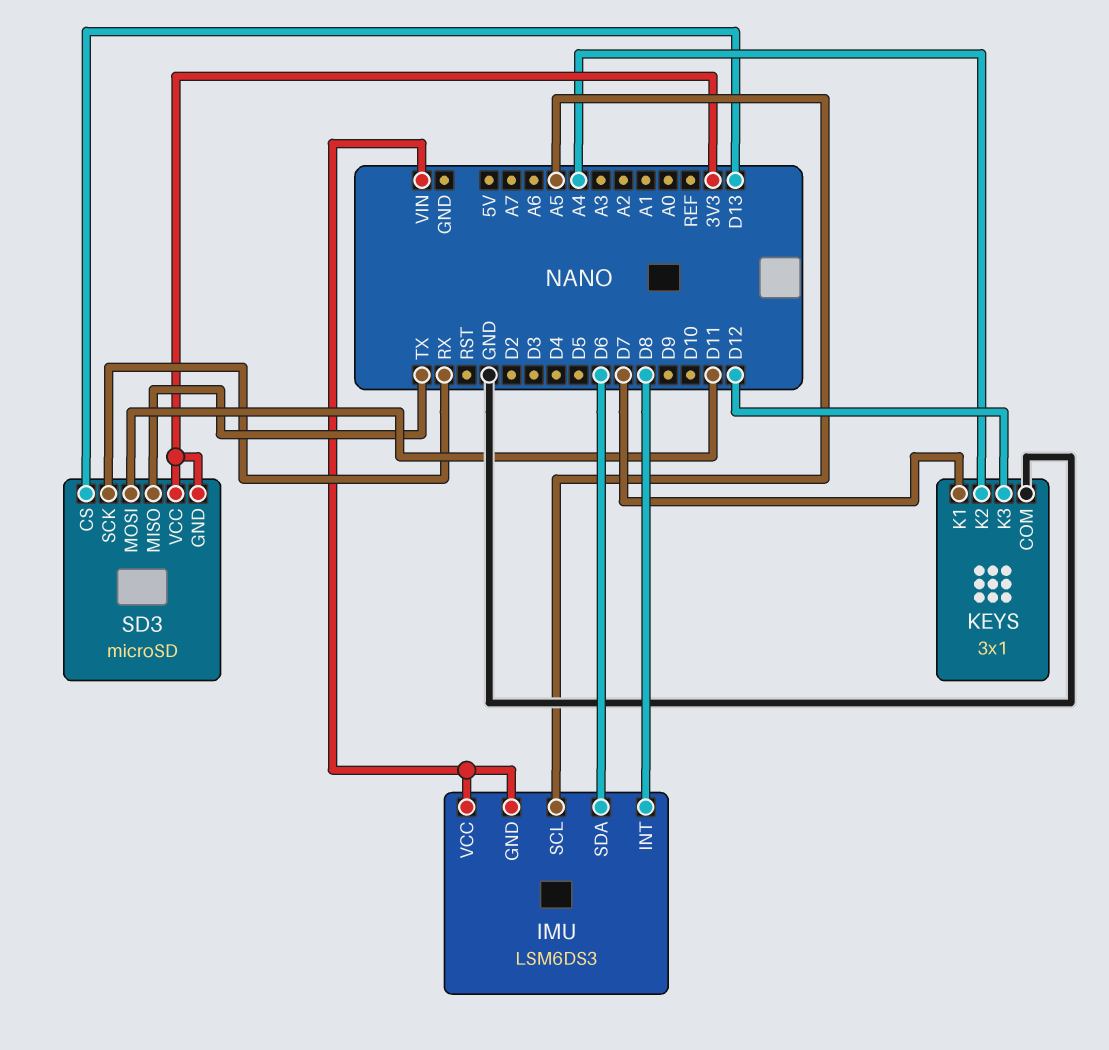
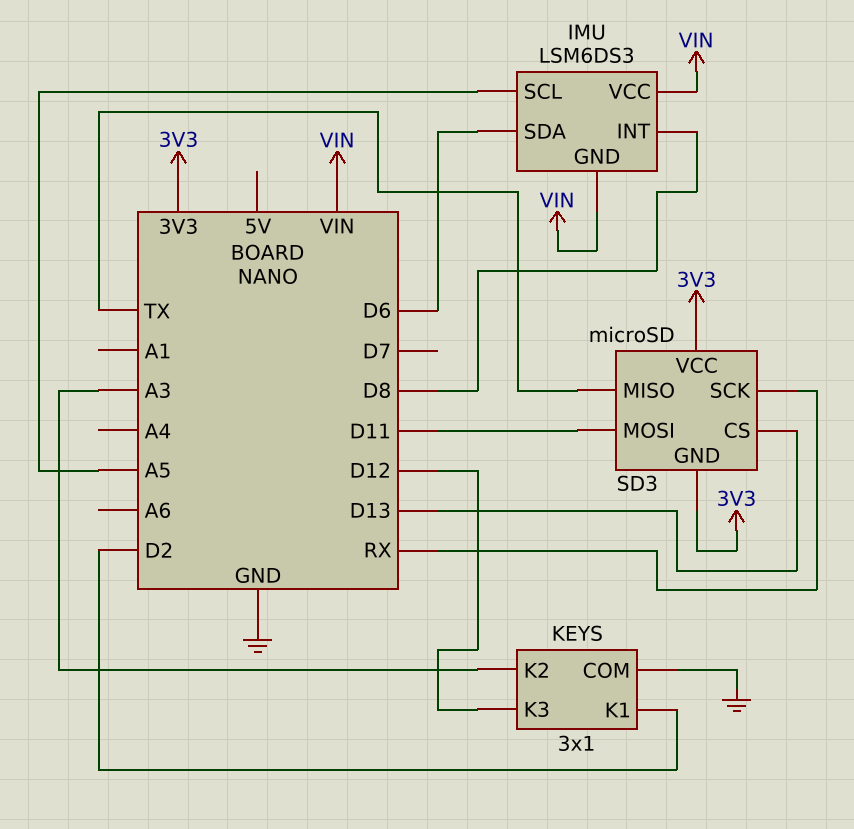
KEYS pin K1: D7 -> D2
KEYS pin K2: A4 -> A3

